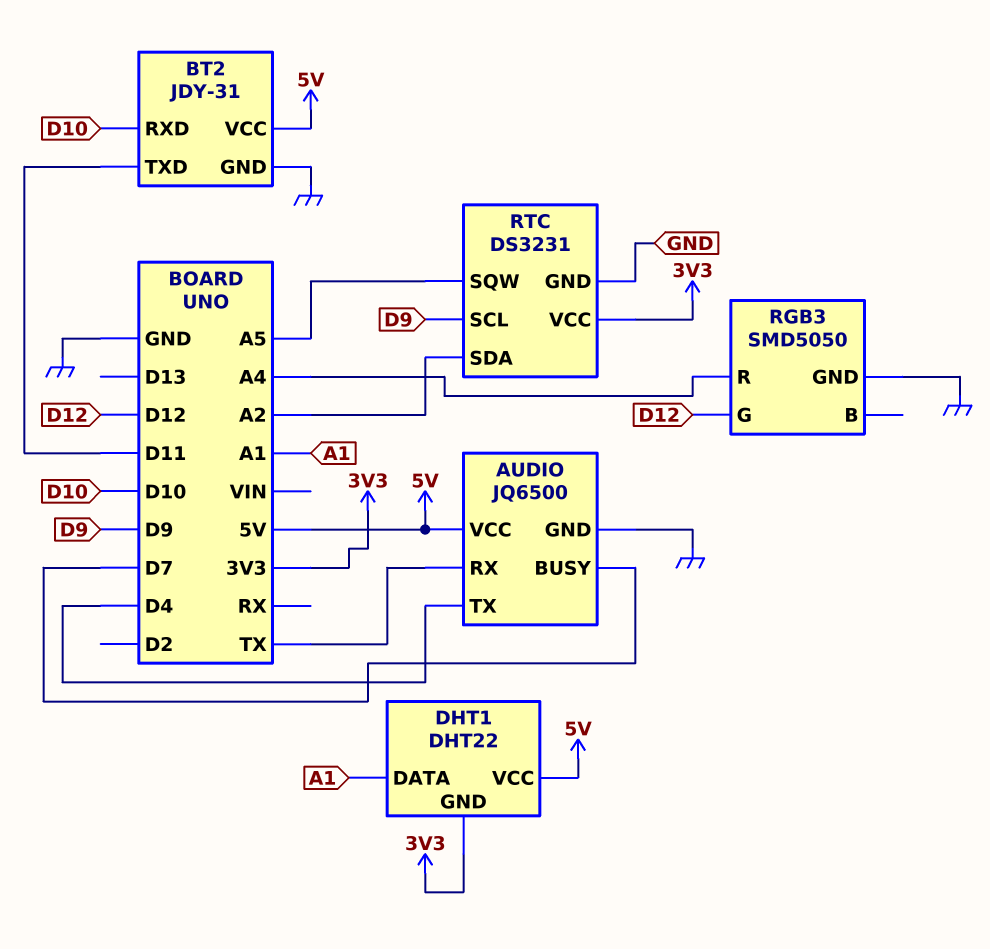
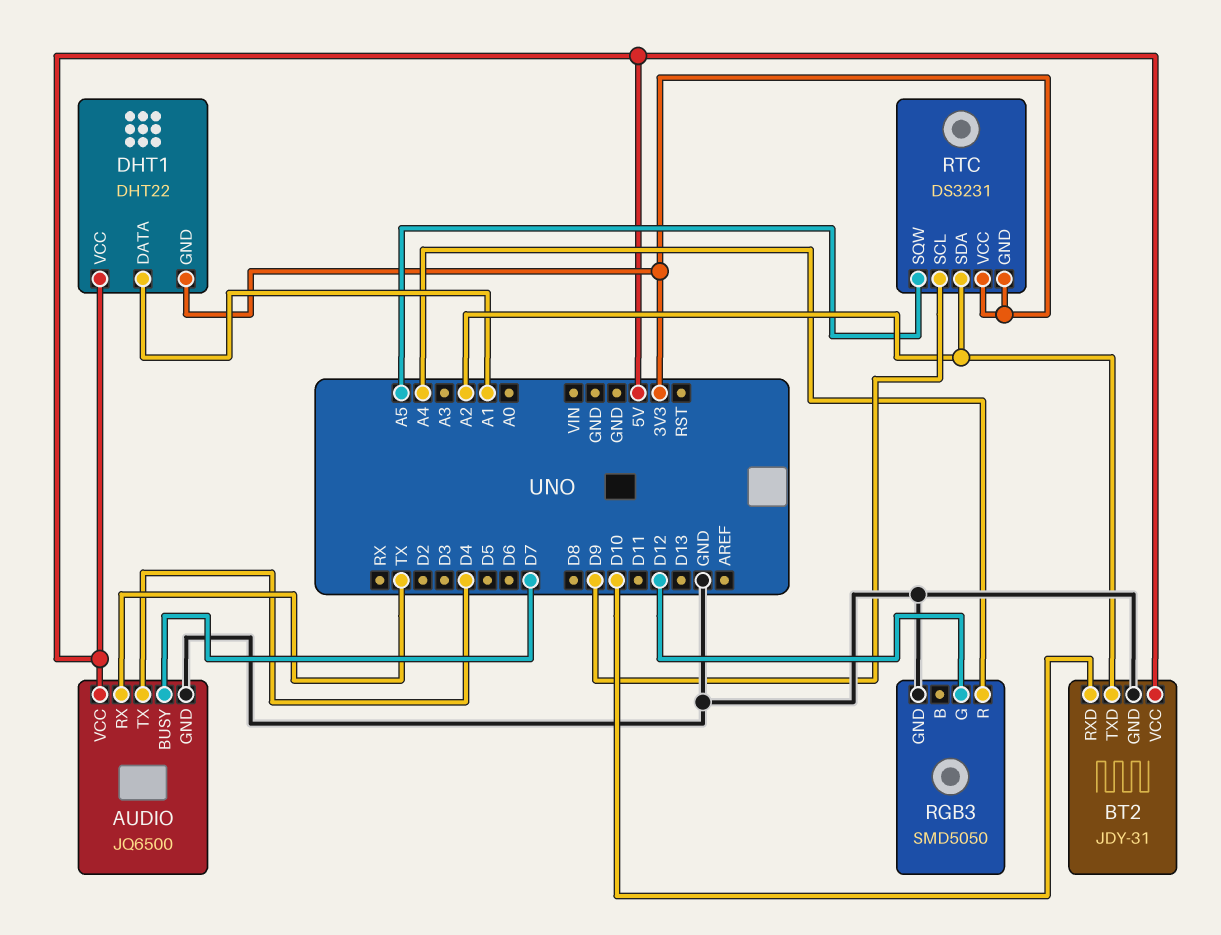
BT2 pin TXD: D11 -> A2
RTC pin GND: GND -> 3V3

